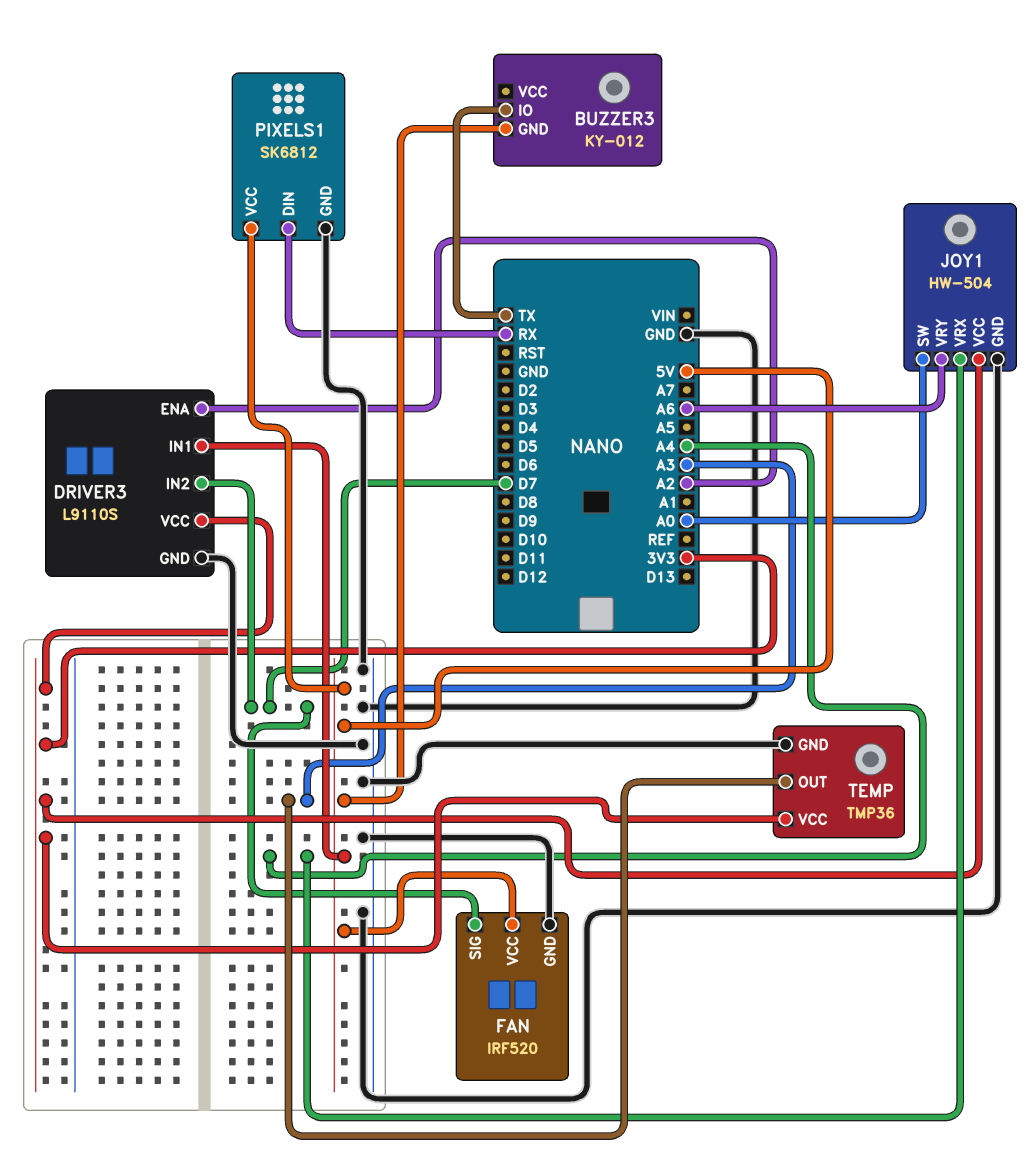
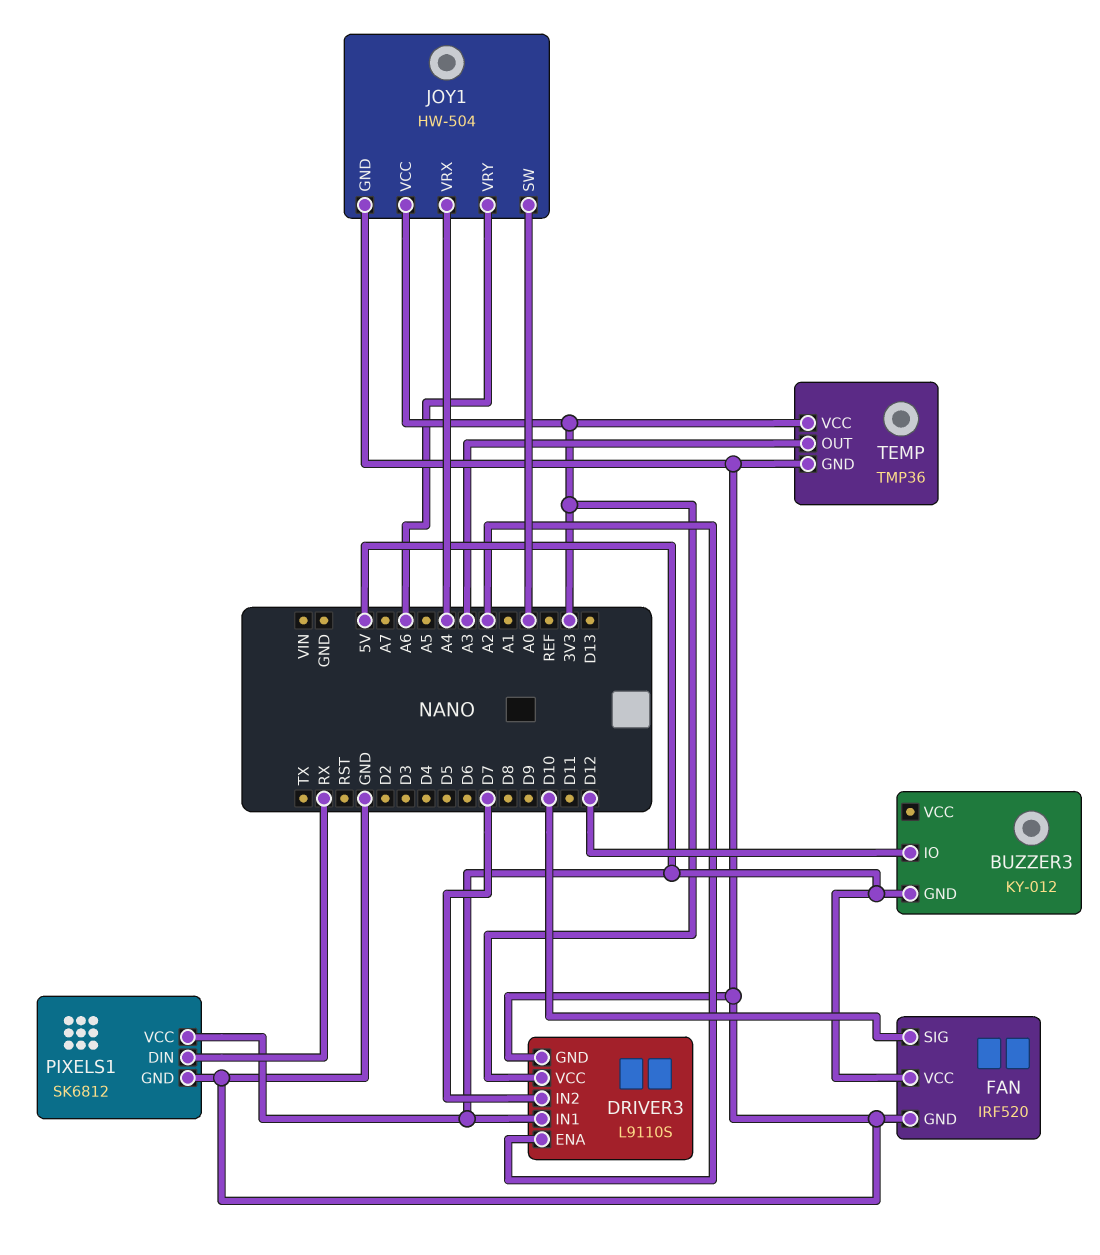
BUZZER3 pin IO: TX -> D12
FAN pin SIG: D7 -> D10

